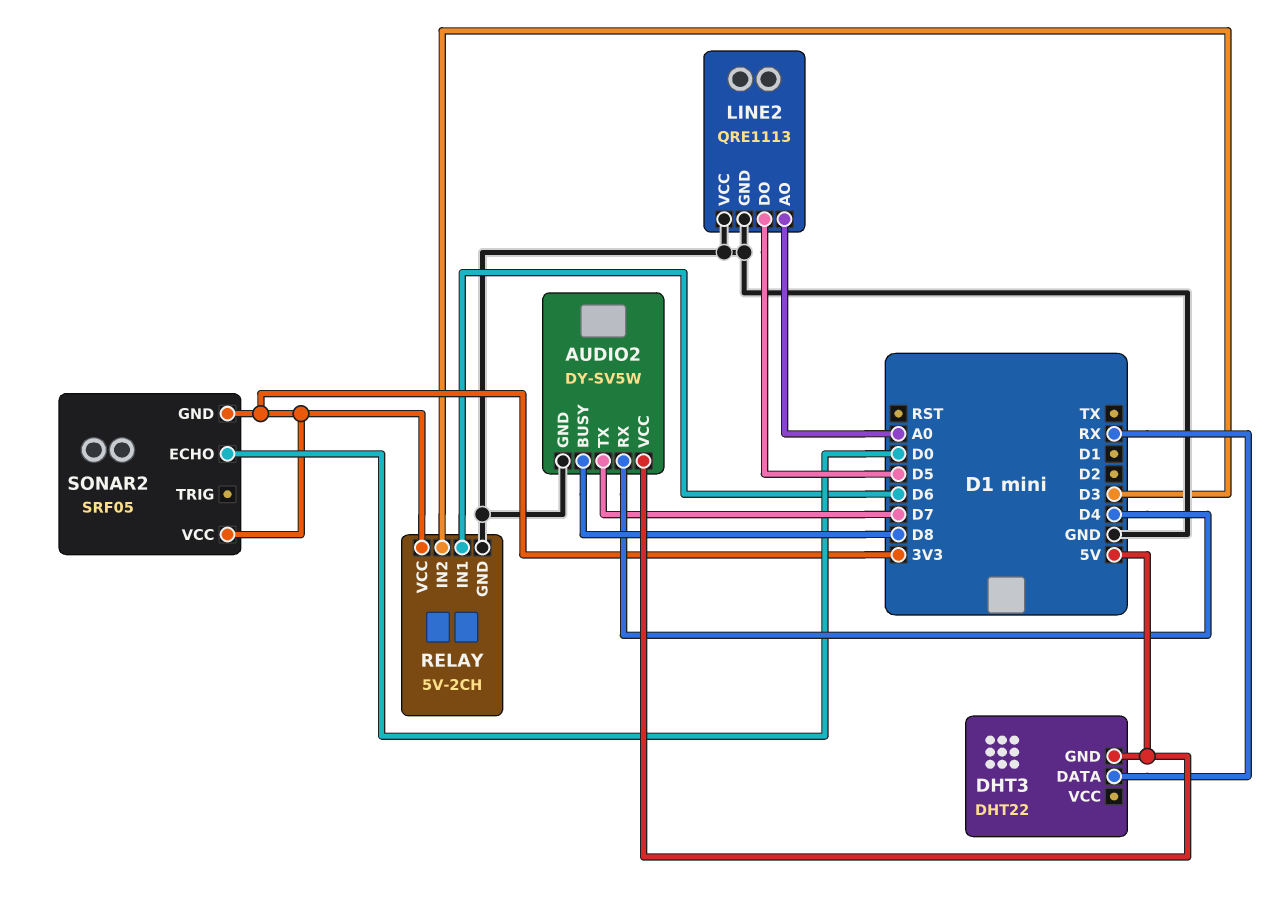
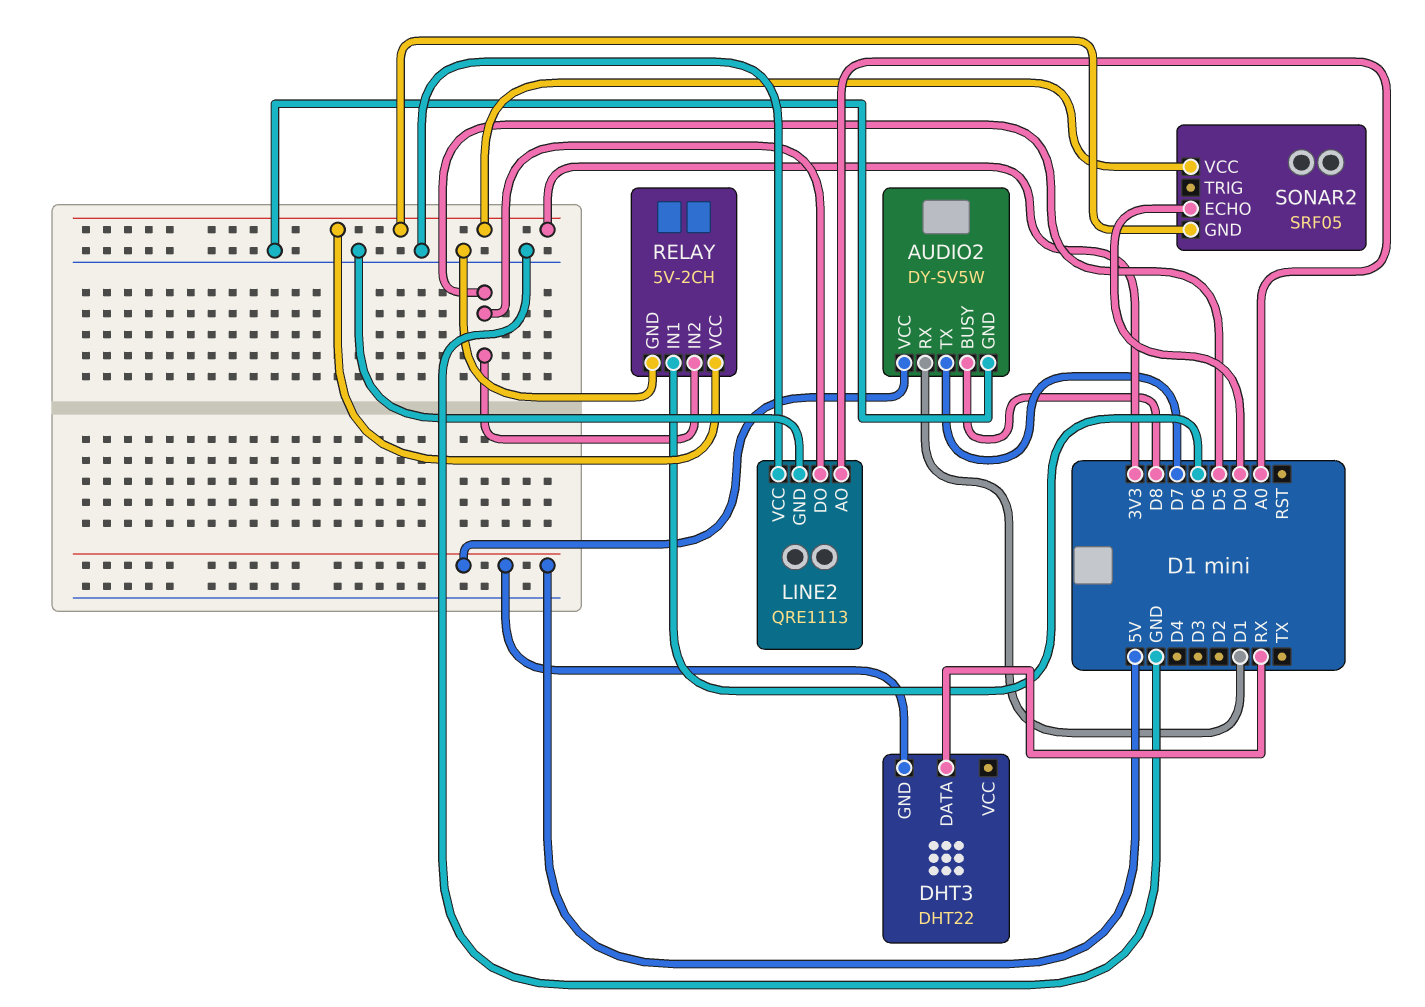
AUDIO2 pin RX: D4 -> D1
RELAY pin IN2: D3 -> D5

